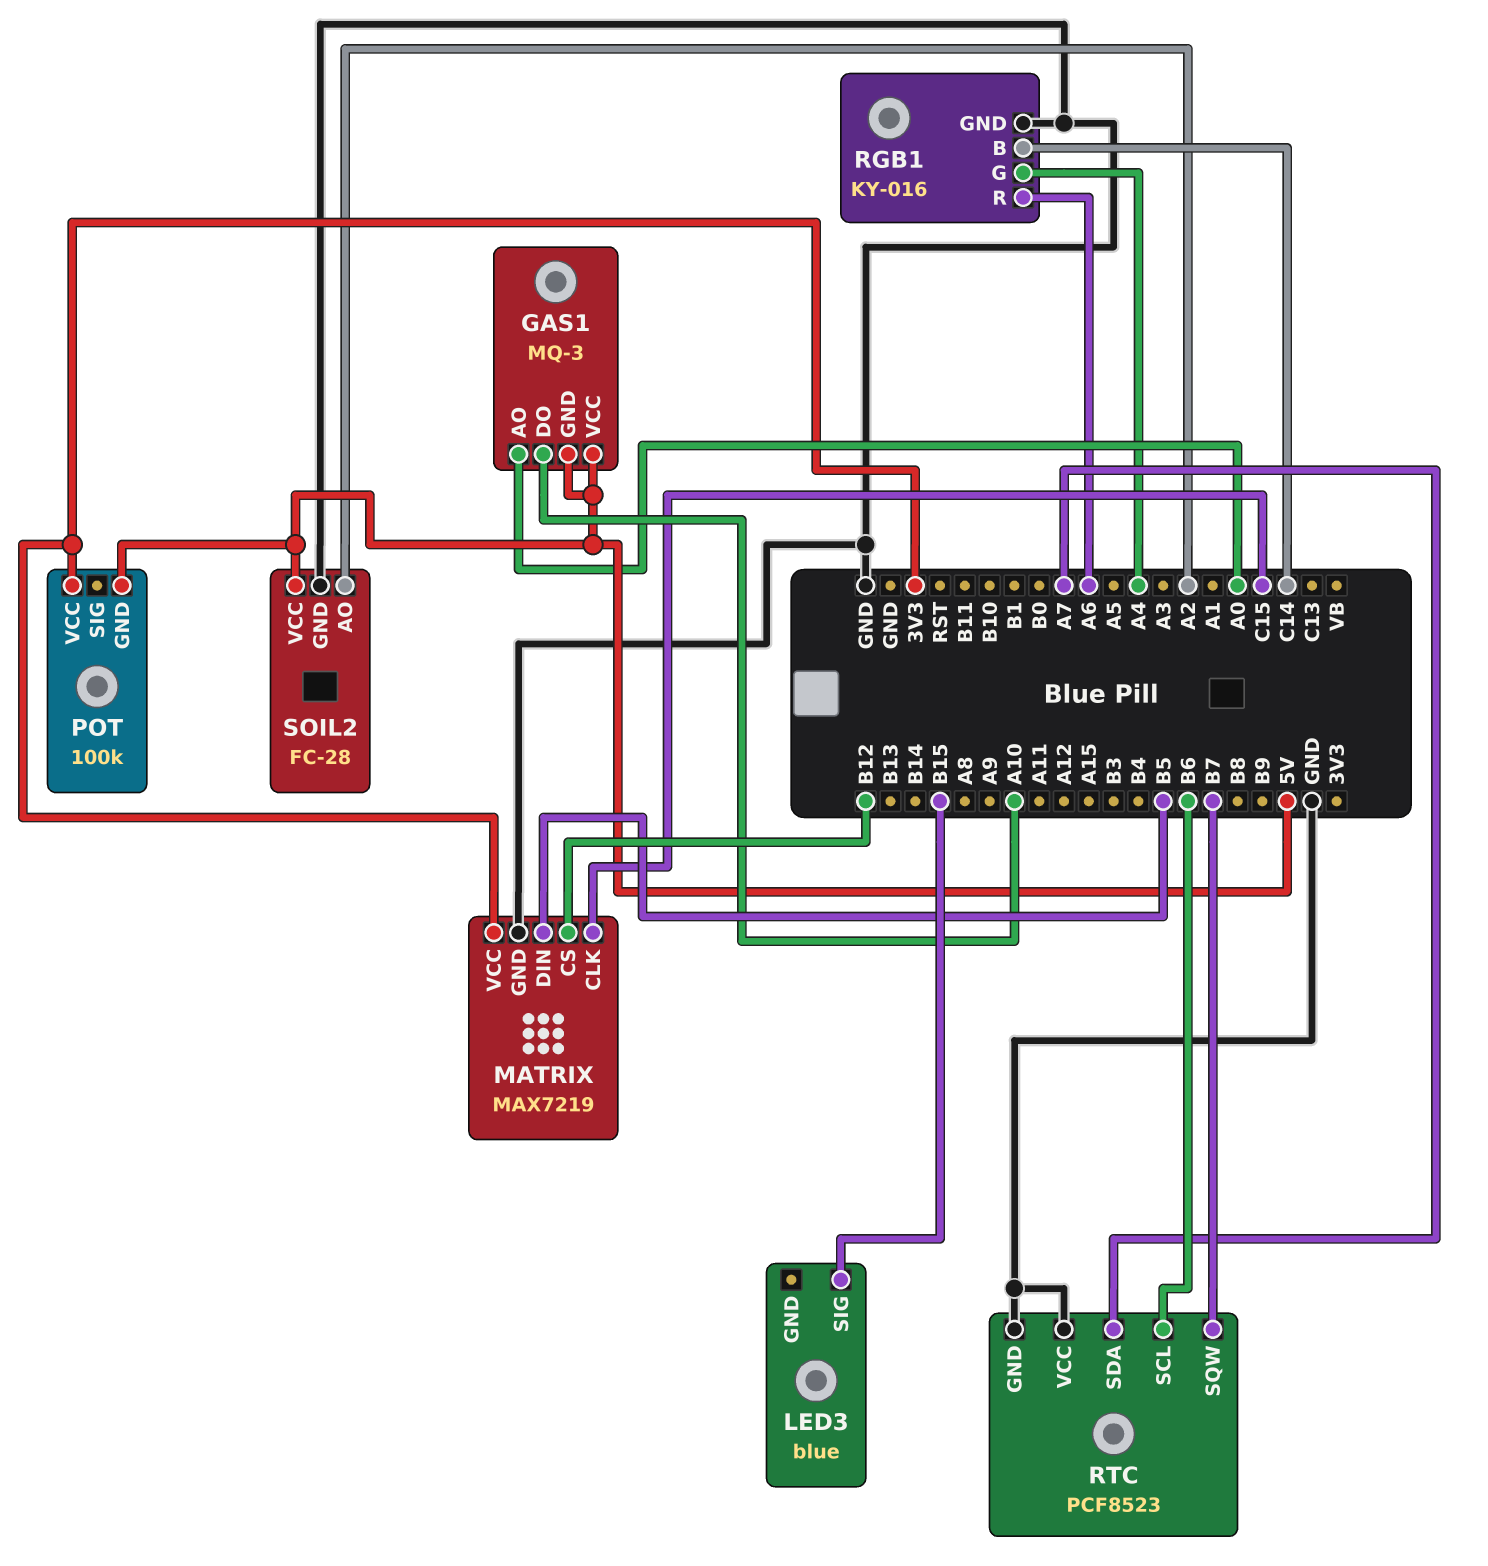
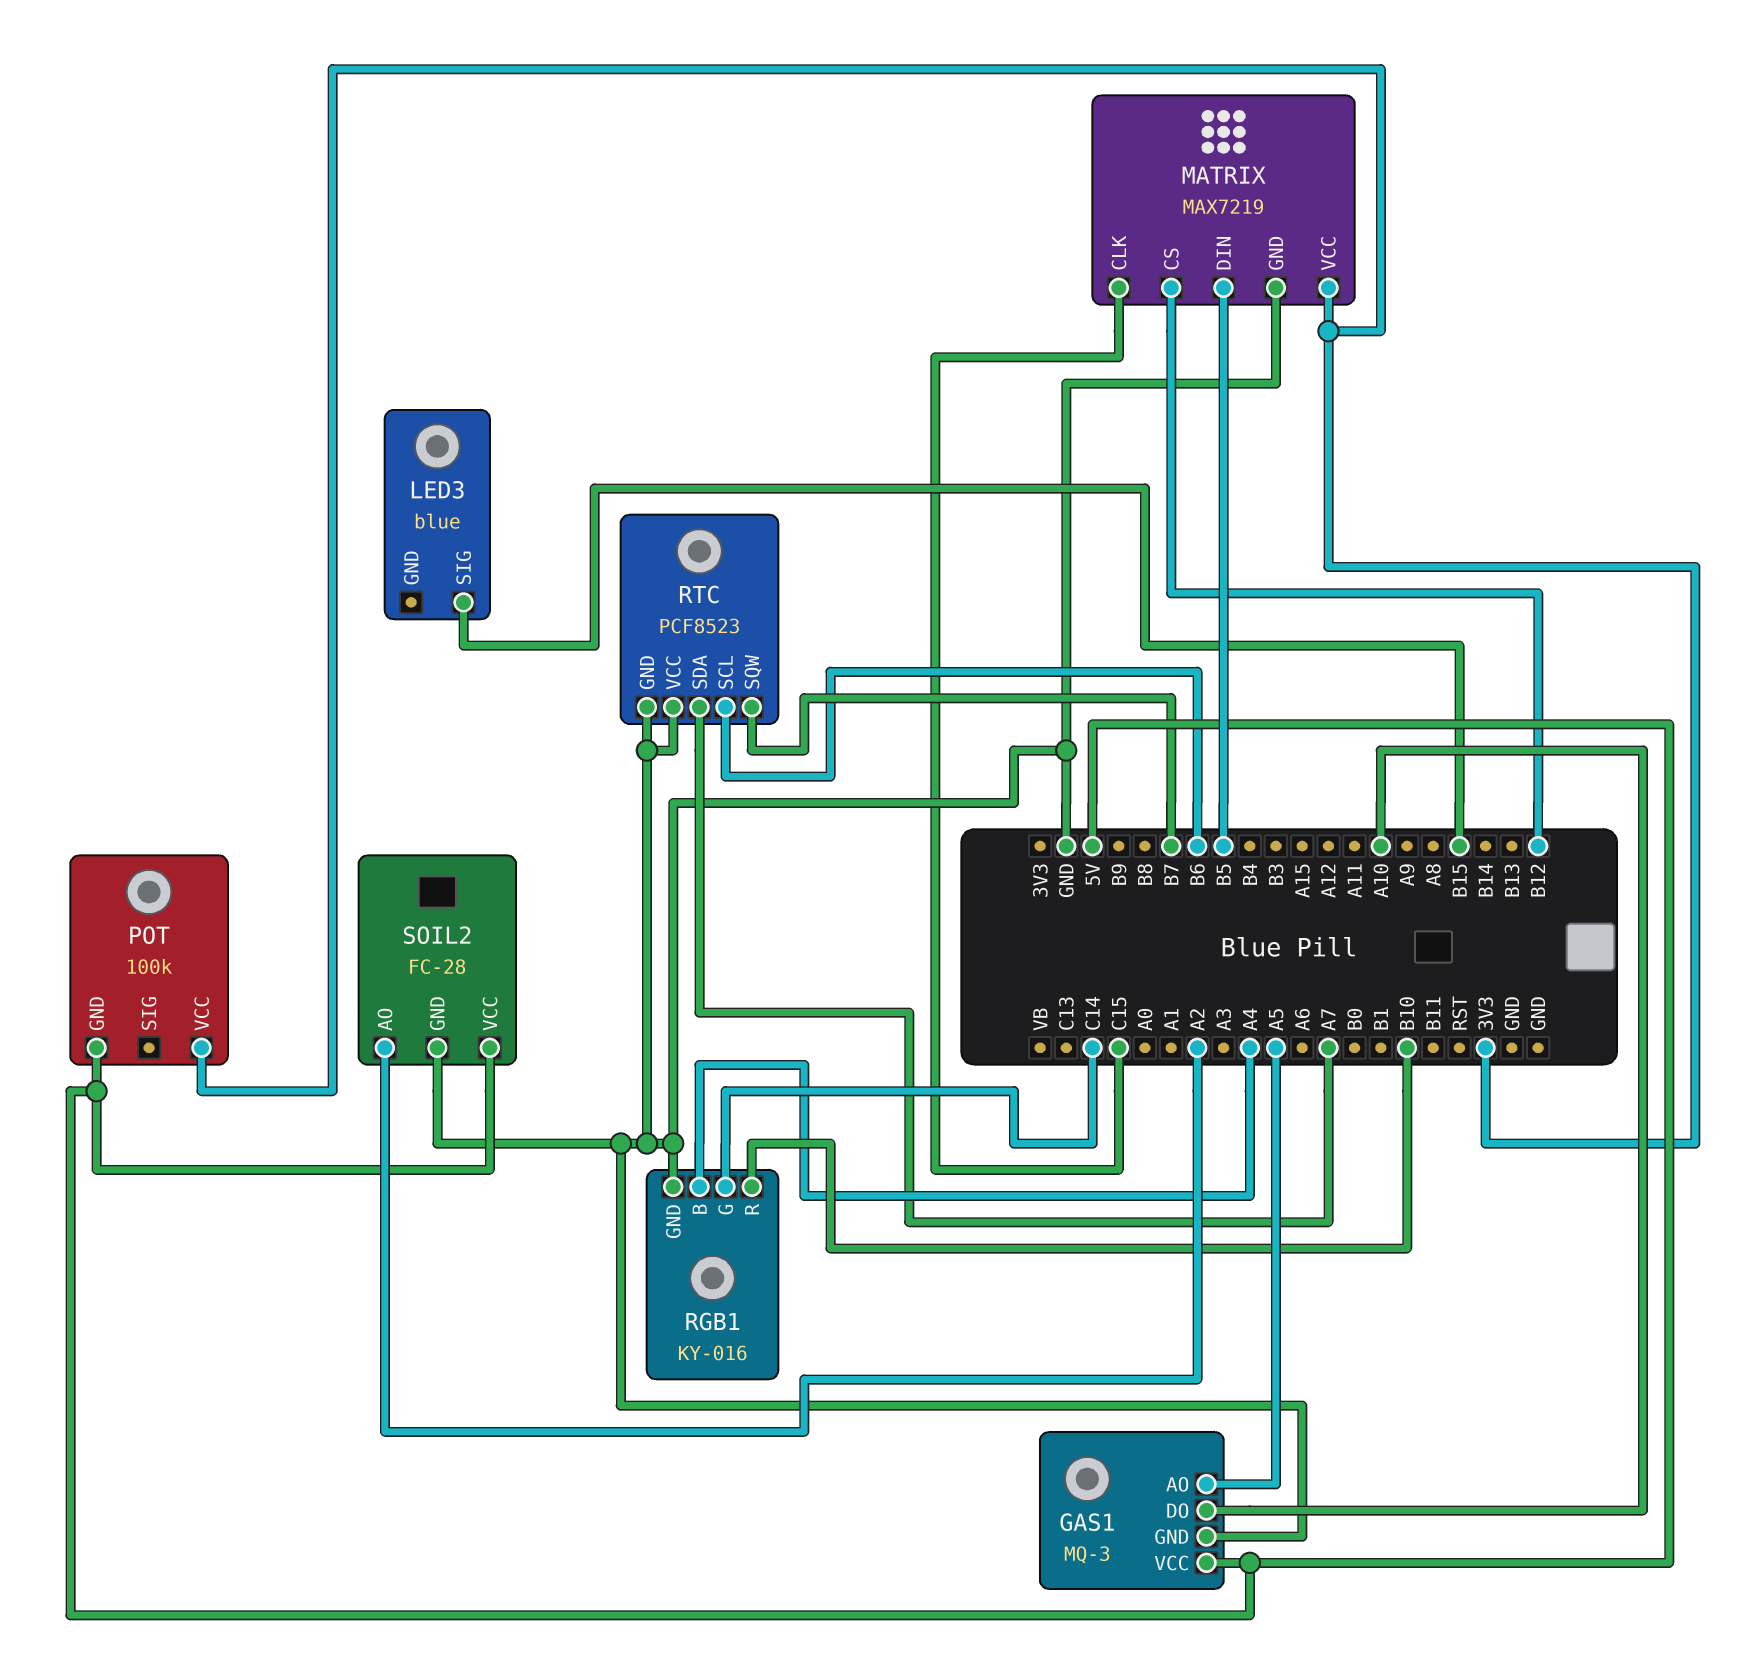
GAS1 pin AO: A0 -> A5
GAS1 pin GND: 5V -> GND
RGB1 pin B: C14 -> A4
RGB1 pin G: A4 -> C14
RGB1 pin R: A6 -> B10

